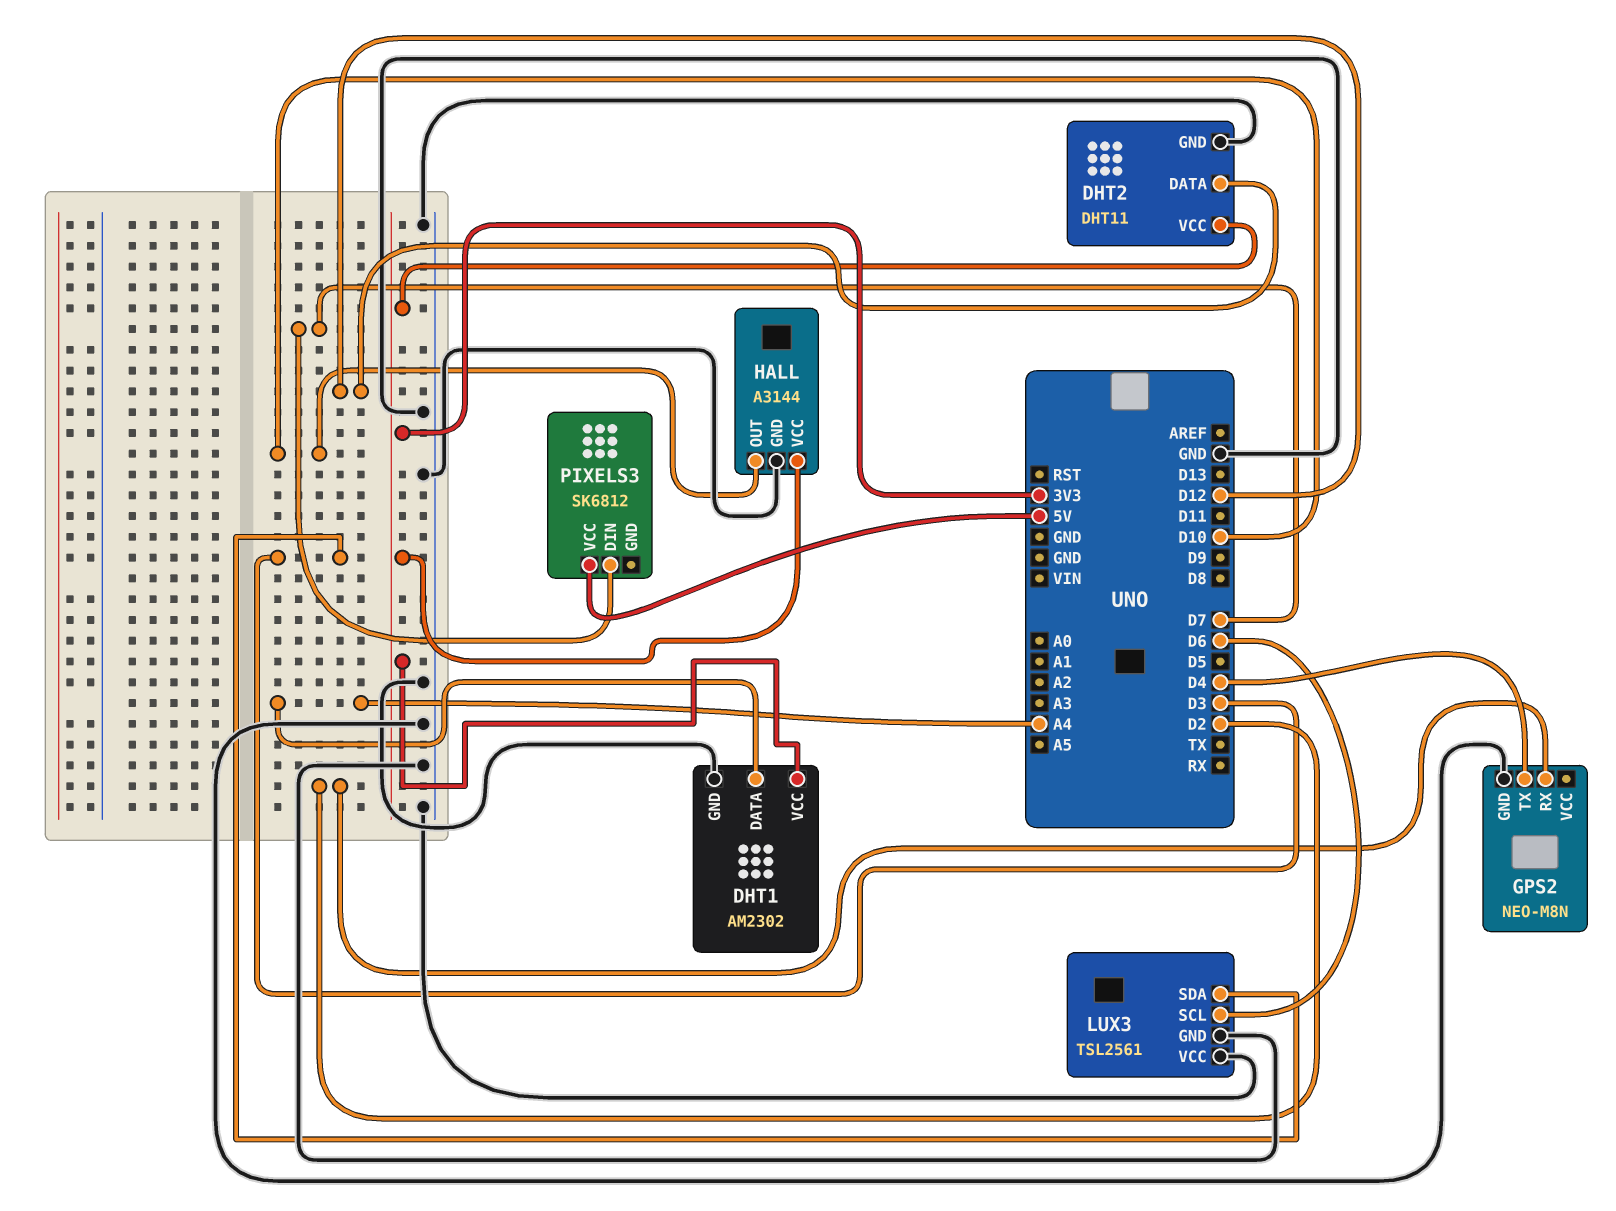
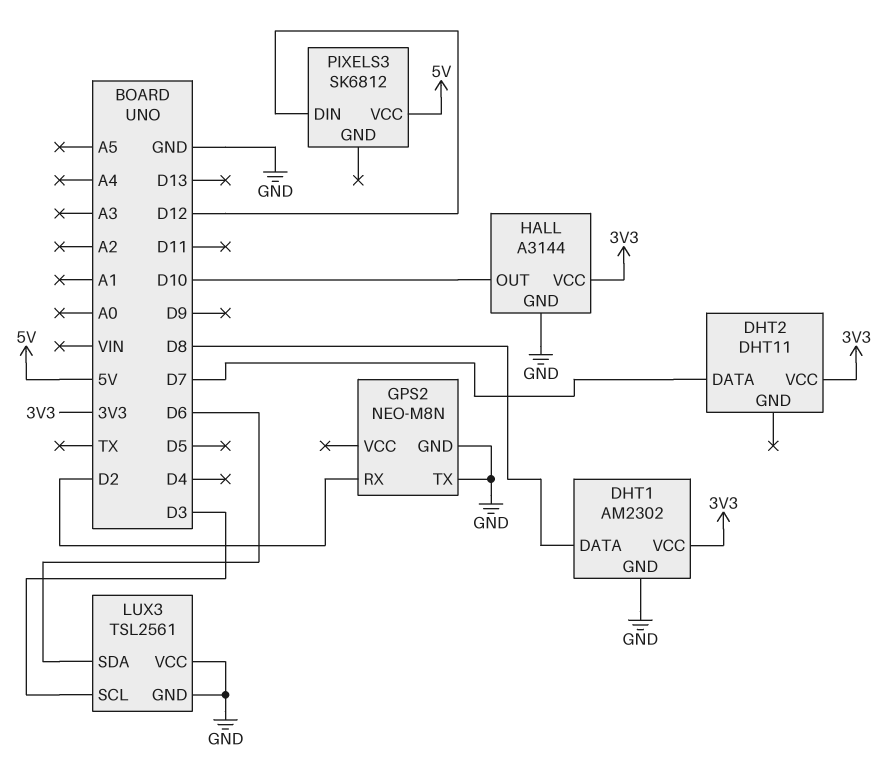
DHT1 pin DATA: A4 -> D8
DHT2 pin DATA: D12 -> D7
DHT2 pin GND: GND -> none
GPS2 pin TX: D4 -> GND
LUX3 pin SCL: D6 -> D3
LUX3 pin SDA: D3 -> D6
PIXELS3 pin DIN: D7 -> D12

